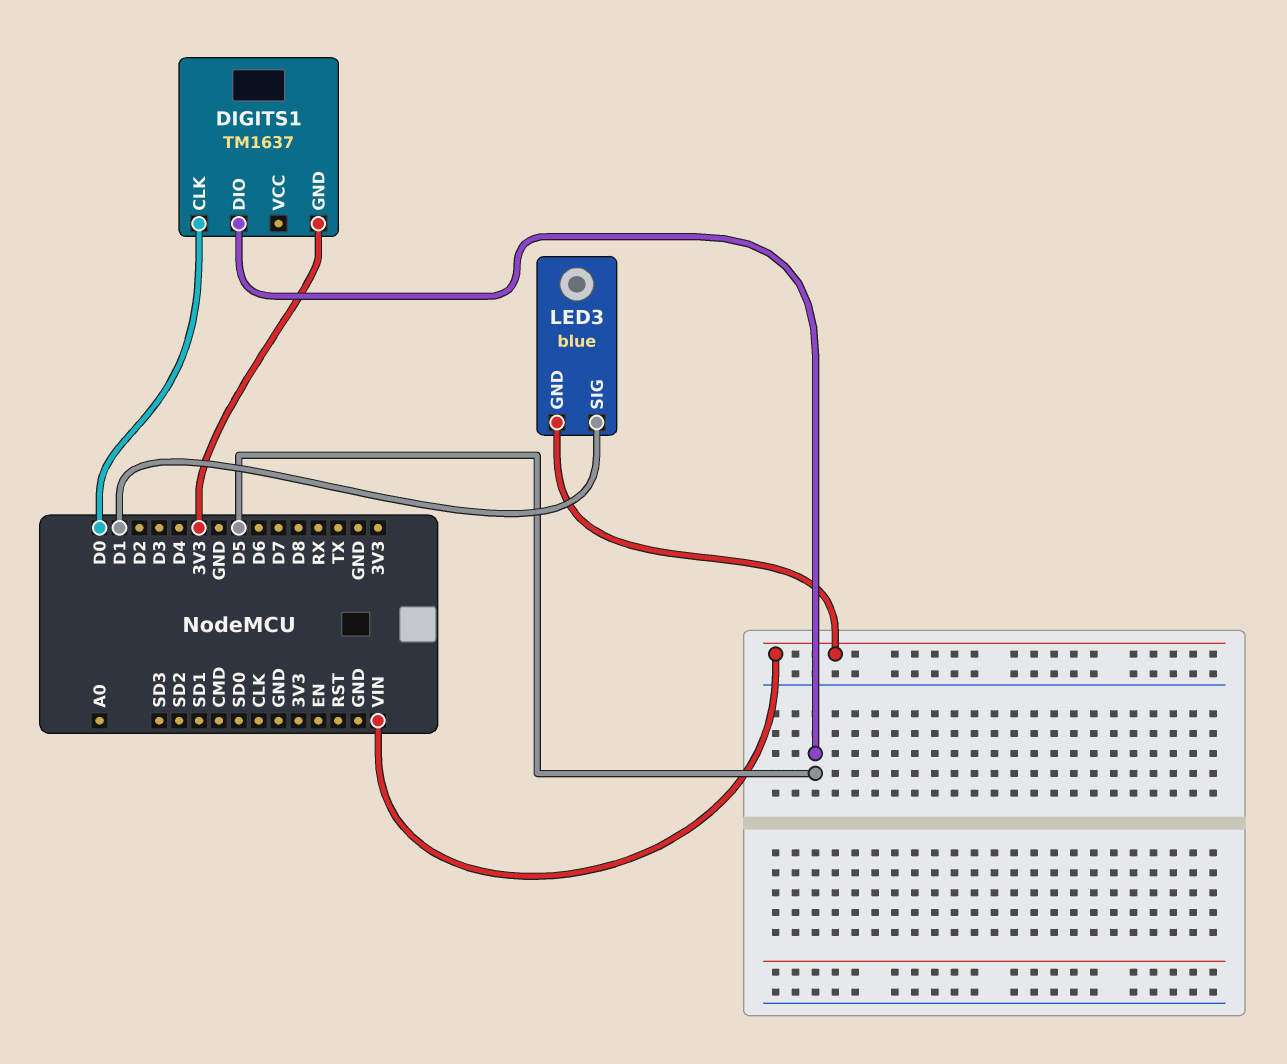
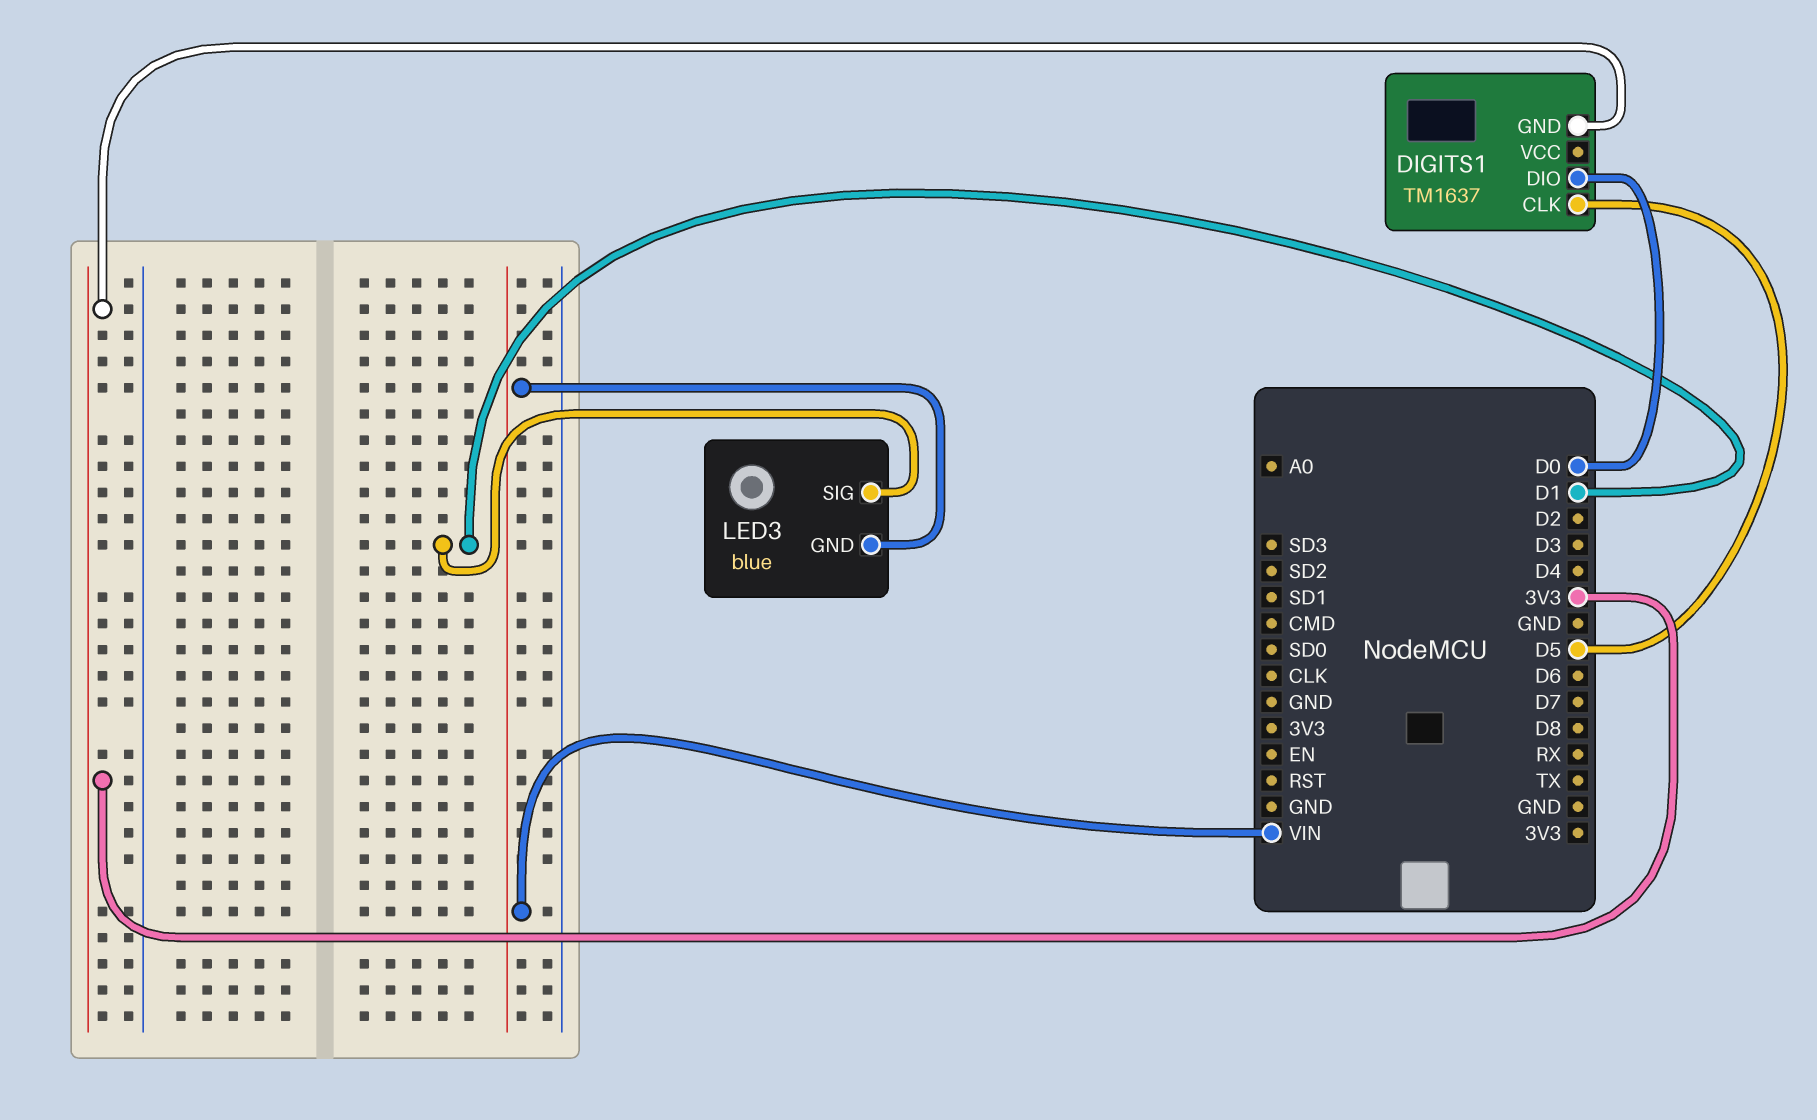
DIGITS1 pin CLK: D0 -> D5
DIGITS1 pin DIO: D5 -> D0

